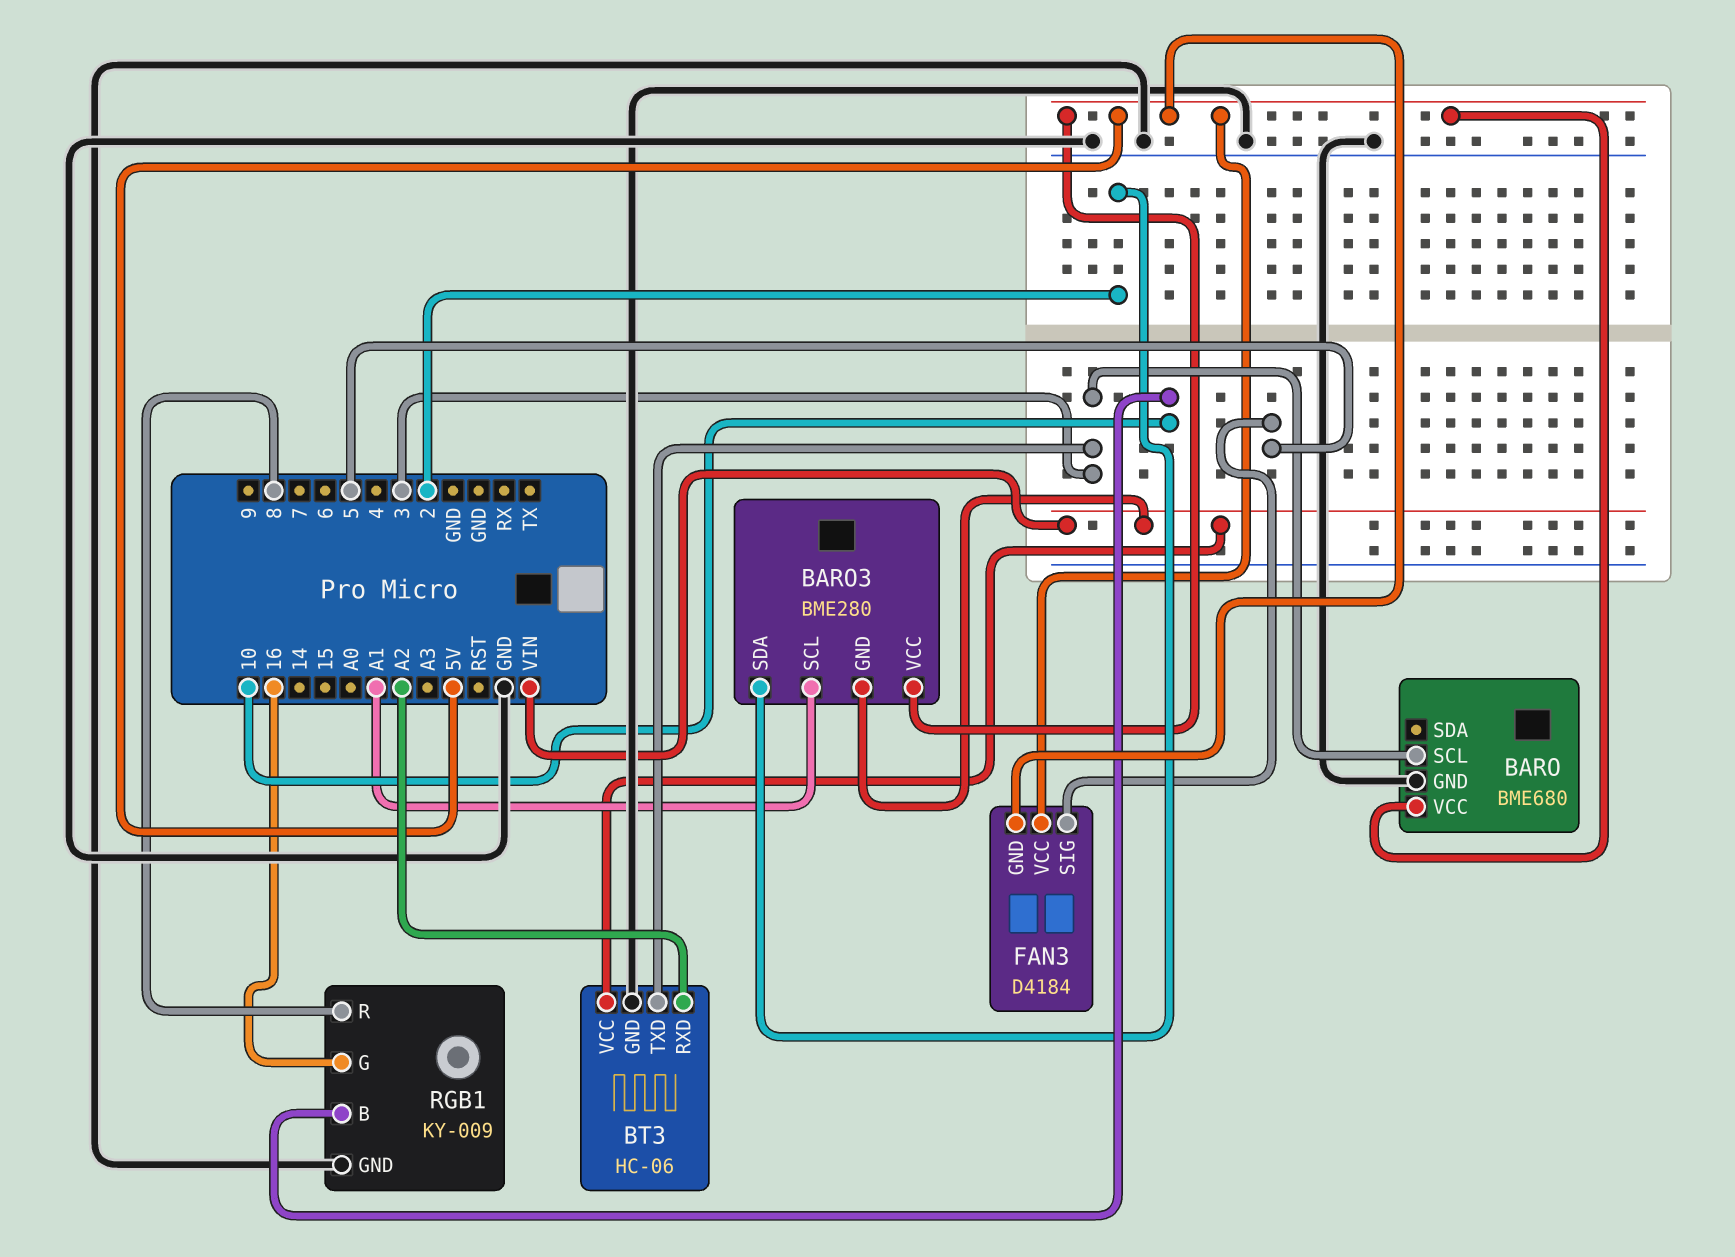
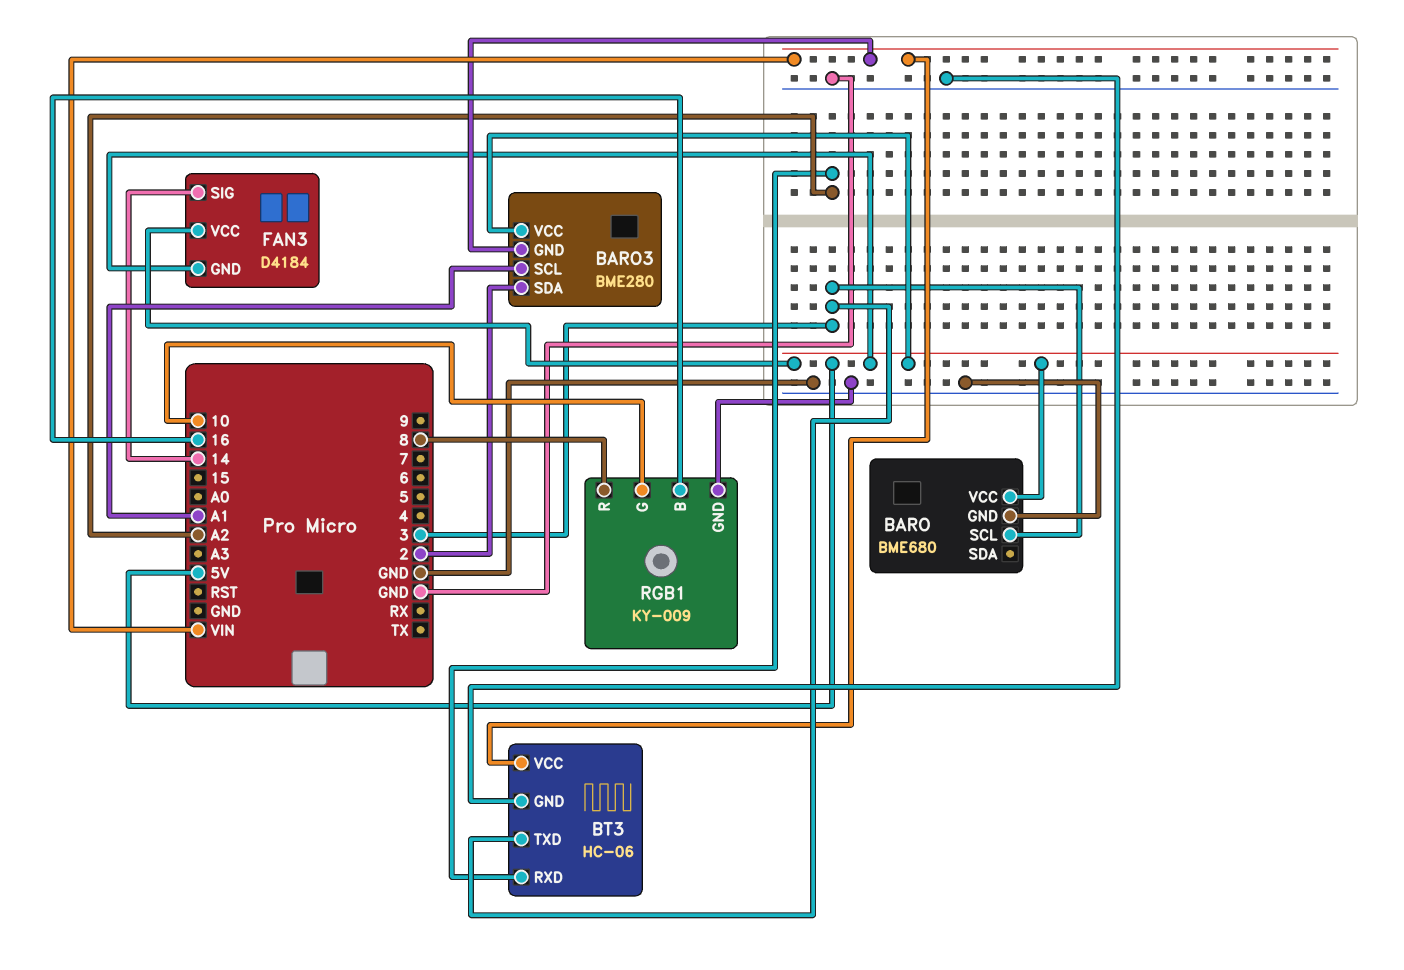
FAN3 pin SIG: 5 -> 14
RGB1 pin B: 10 -> 16
RGB1 pin G: 16 -> 10

